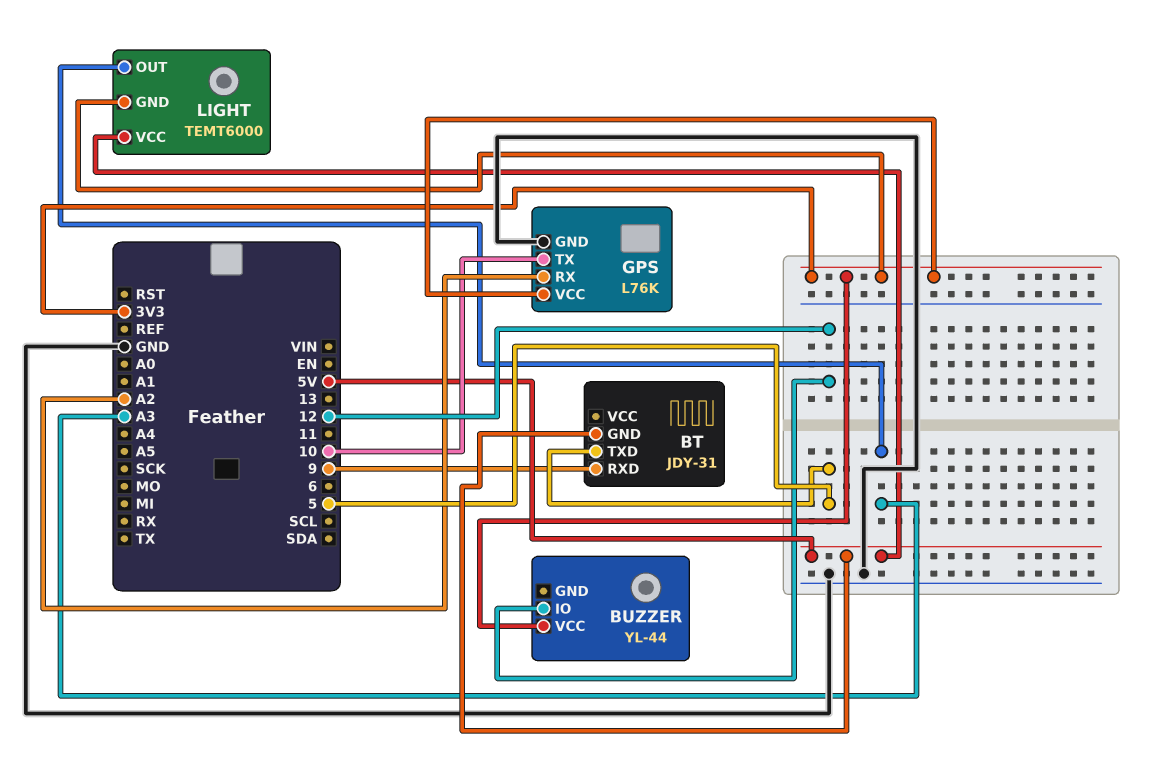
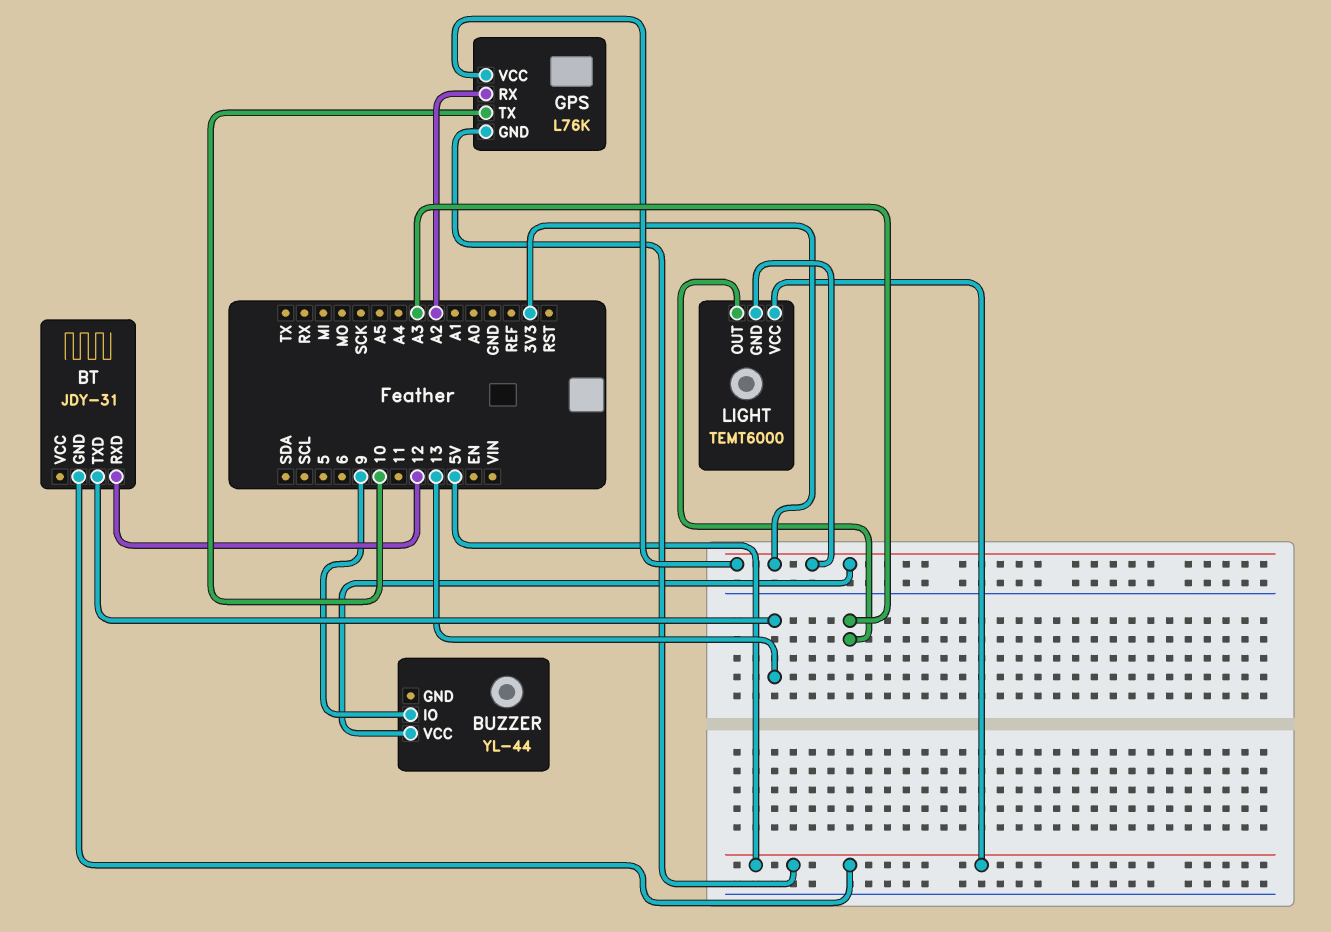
BT pin RXD: 9 -> 12
BT pin TXD: 5 -> 13
BUZZER pin IO: 12 -> 9
GPS pin GND: GND -> 5V

